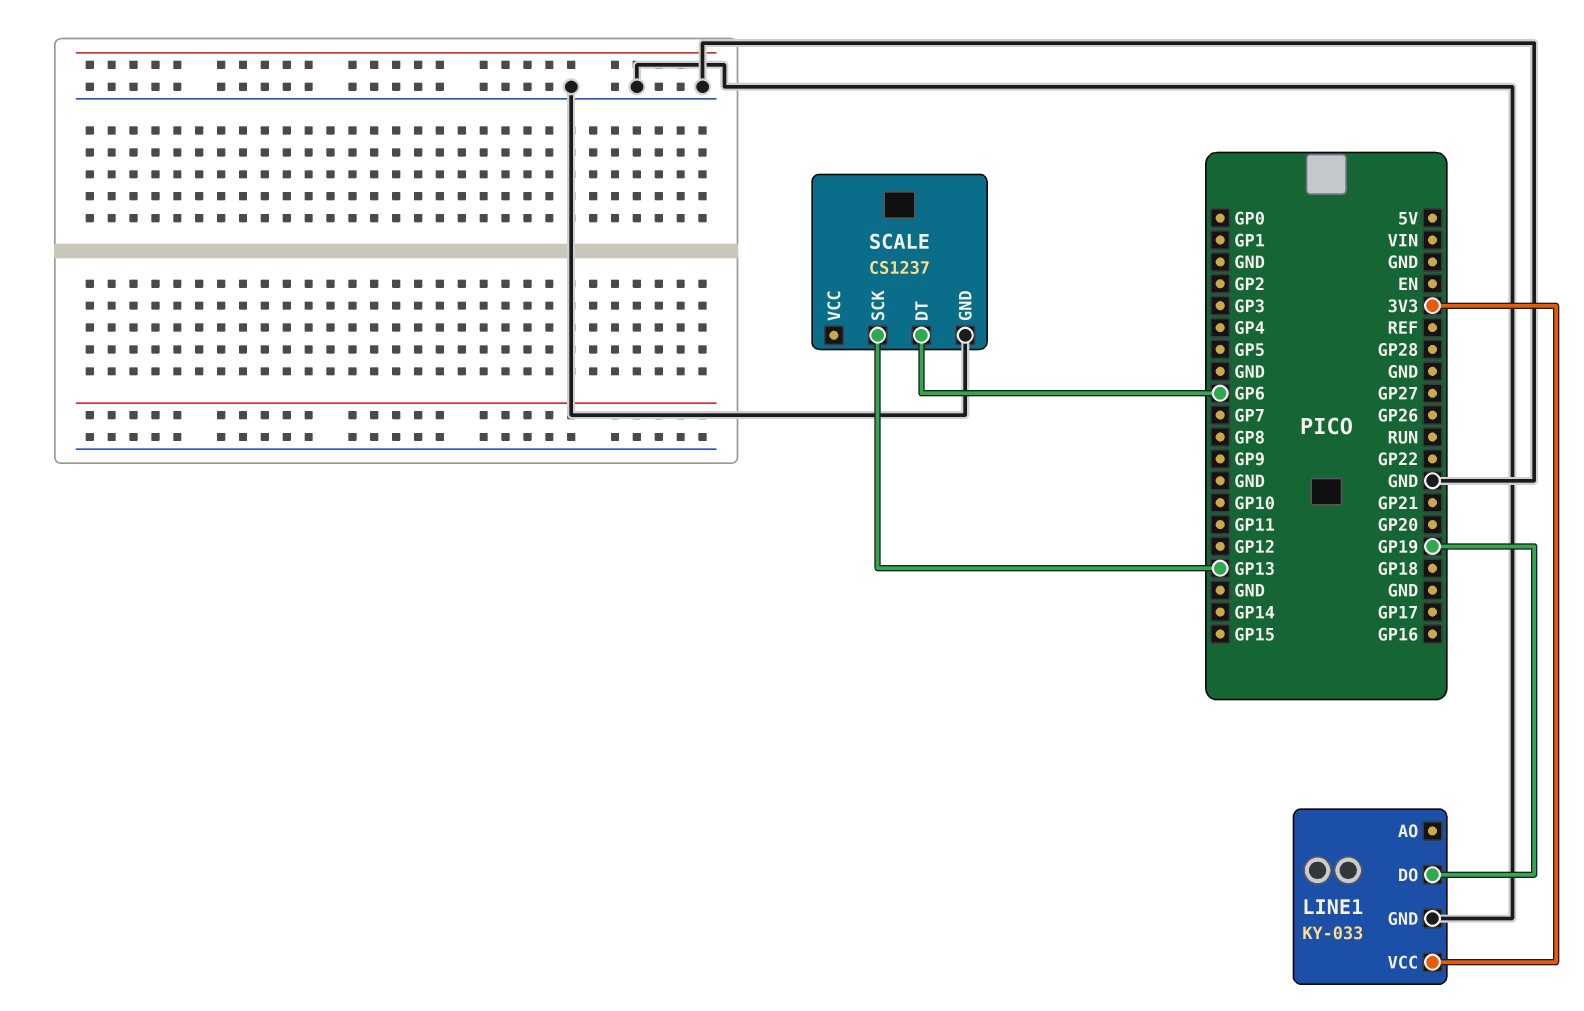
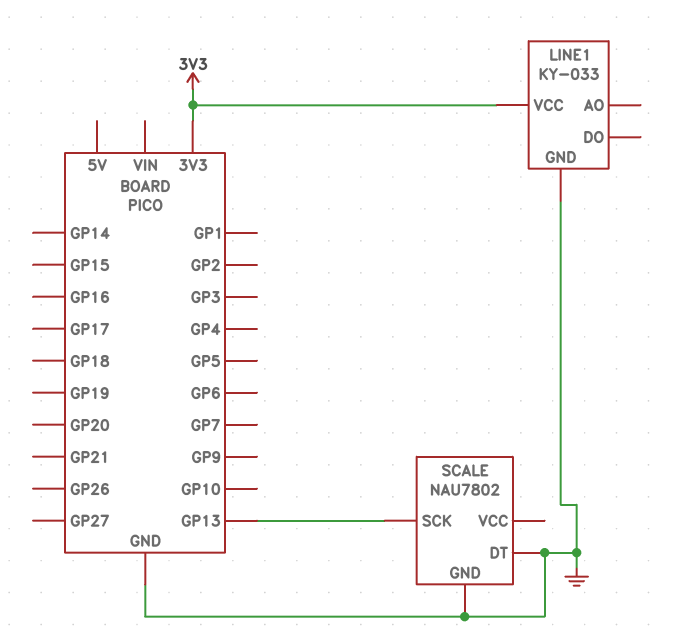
LINE1 pin DO: GP19 -> none
SCALE: CS1237 -> NAU7802
SCALE pin DT: GP6 -> GND

